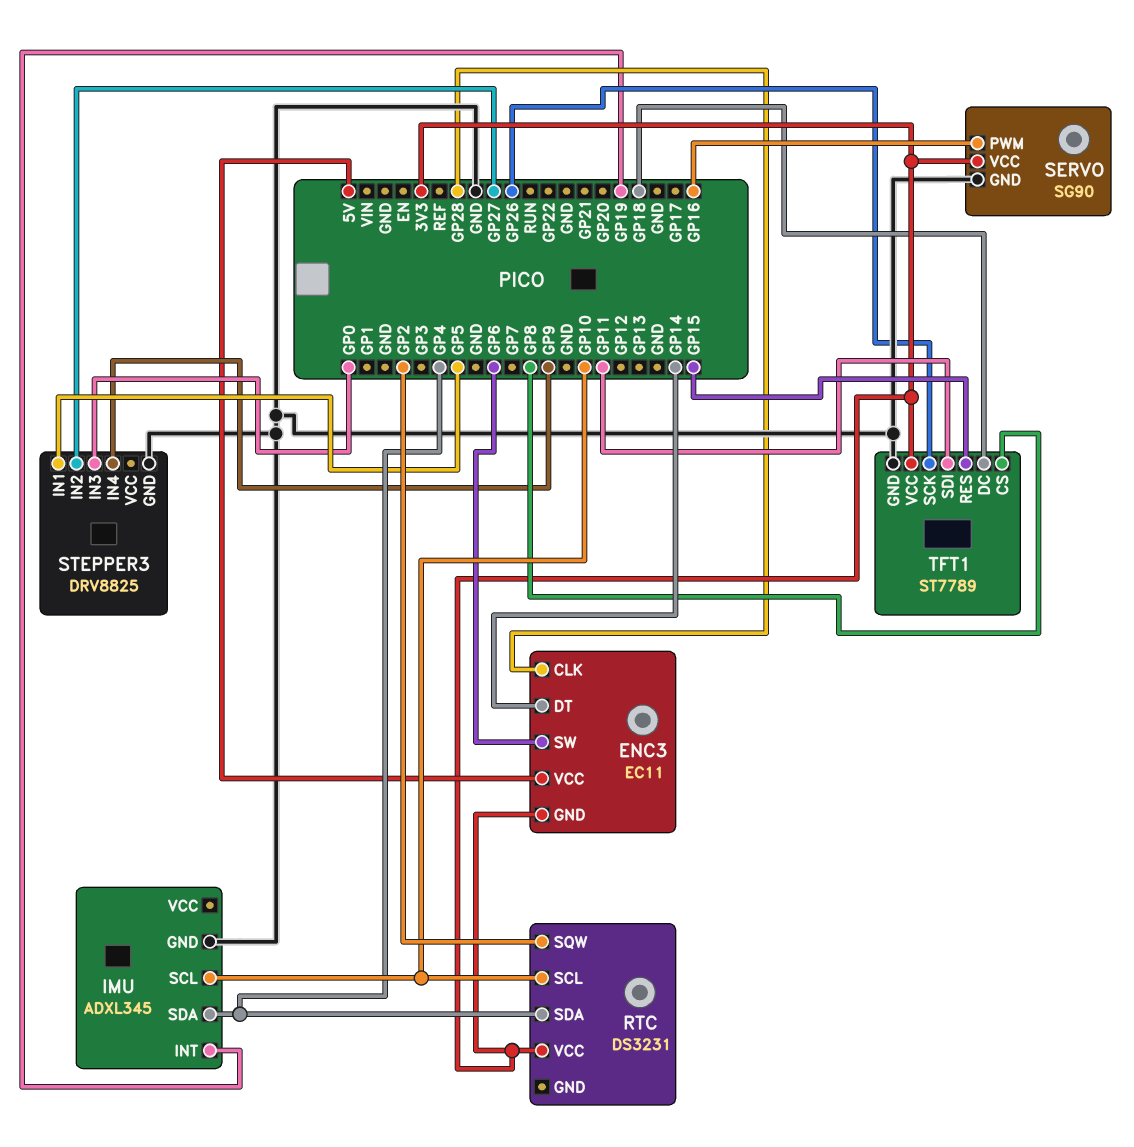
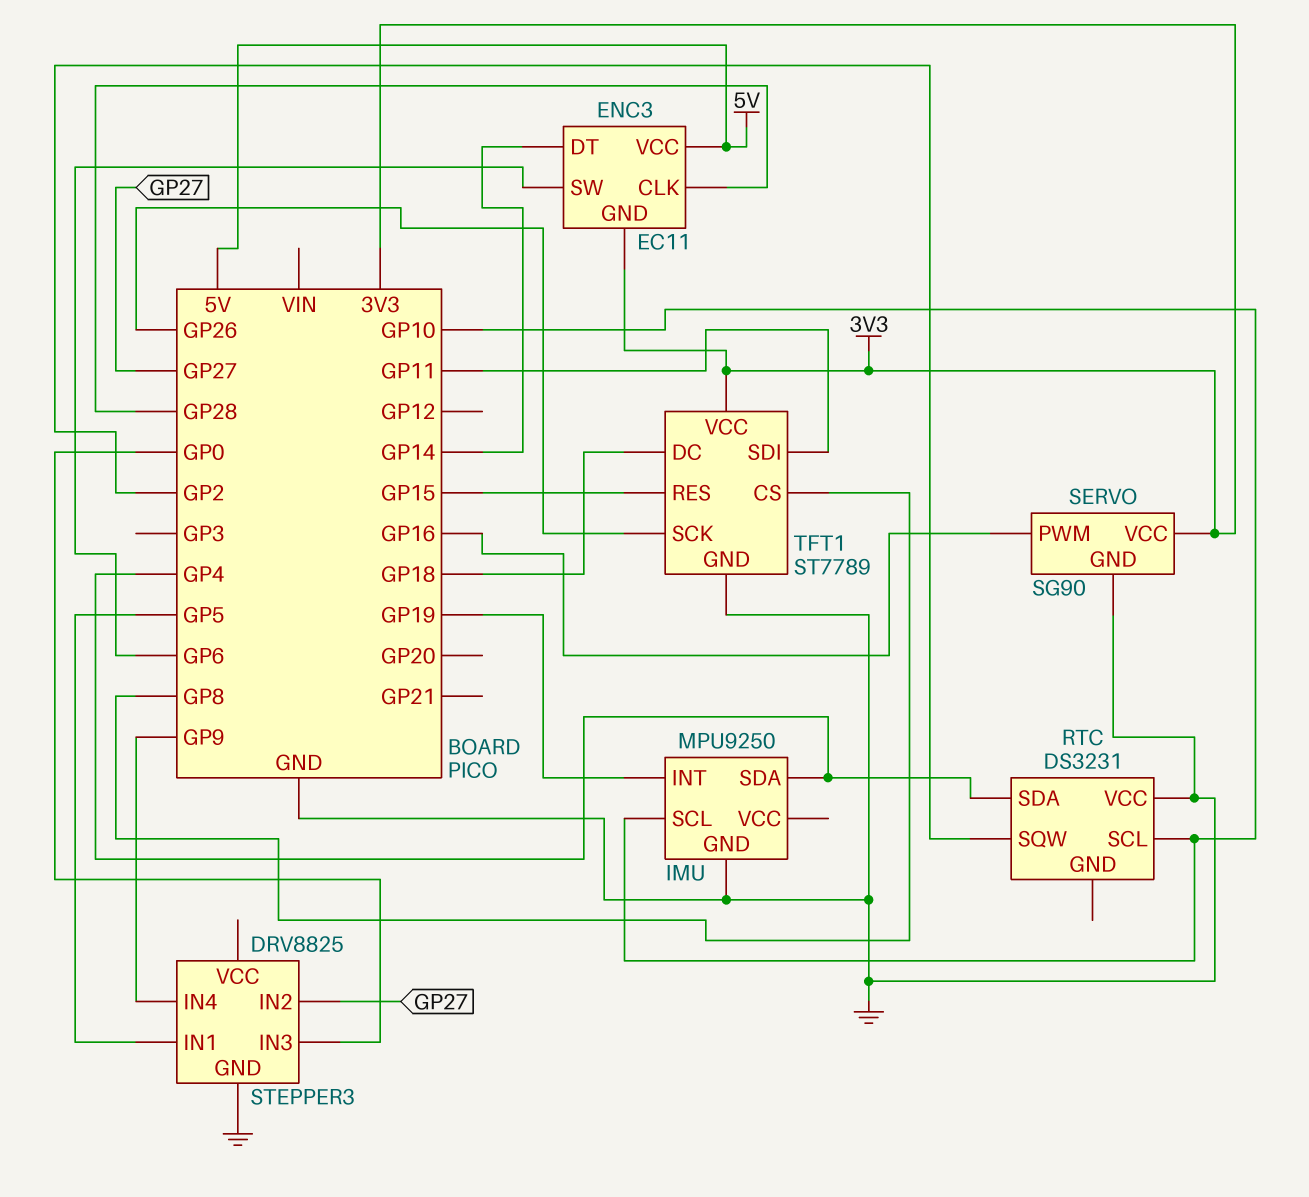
IMU: ADXL345 -> MPU9250
RTC pin VCC: 3V3 -> GND

